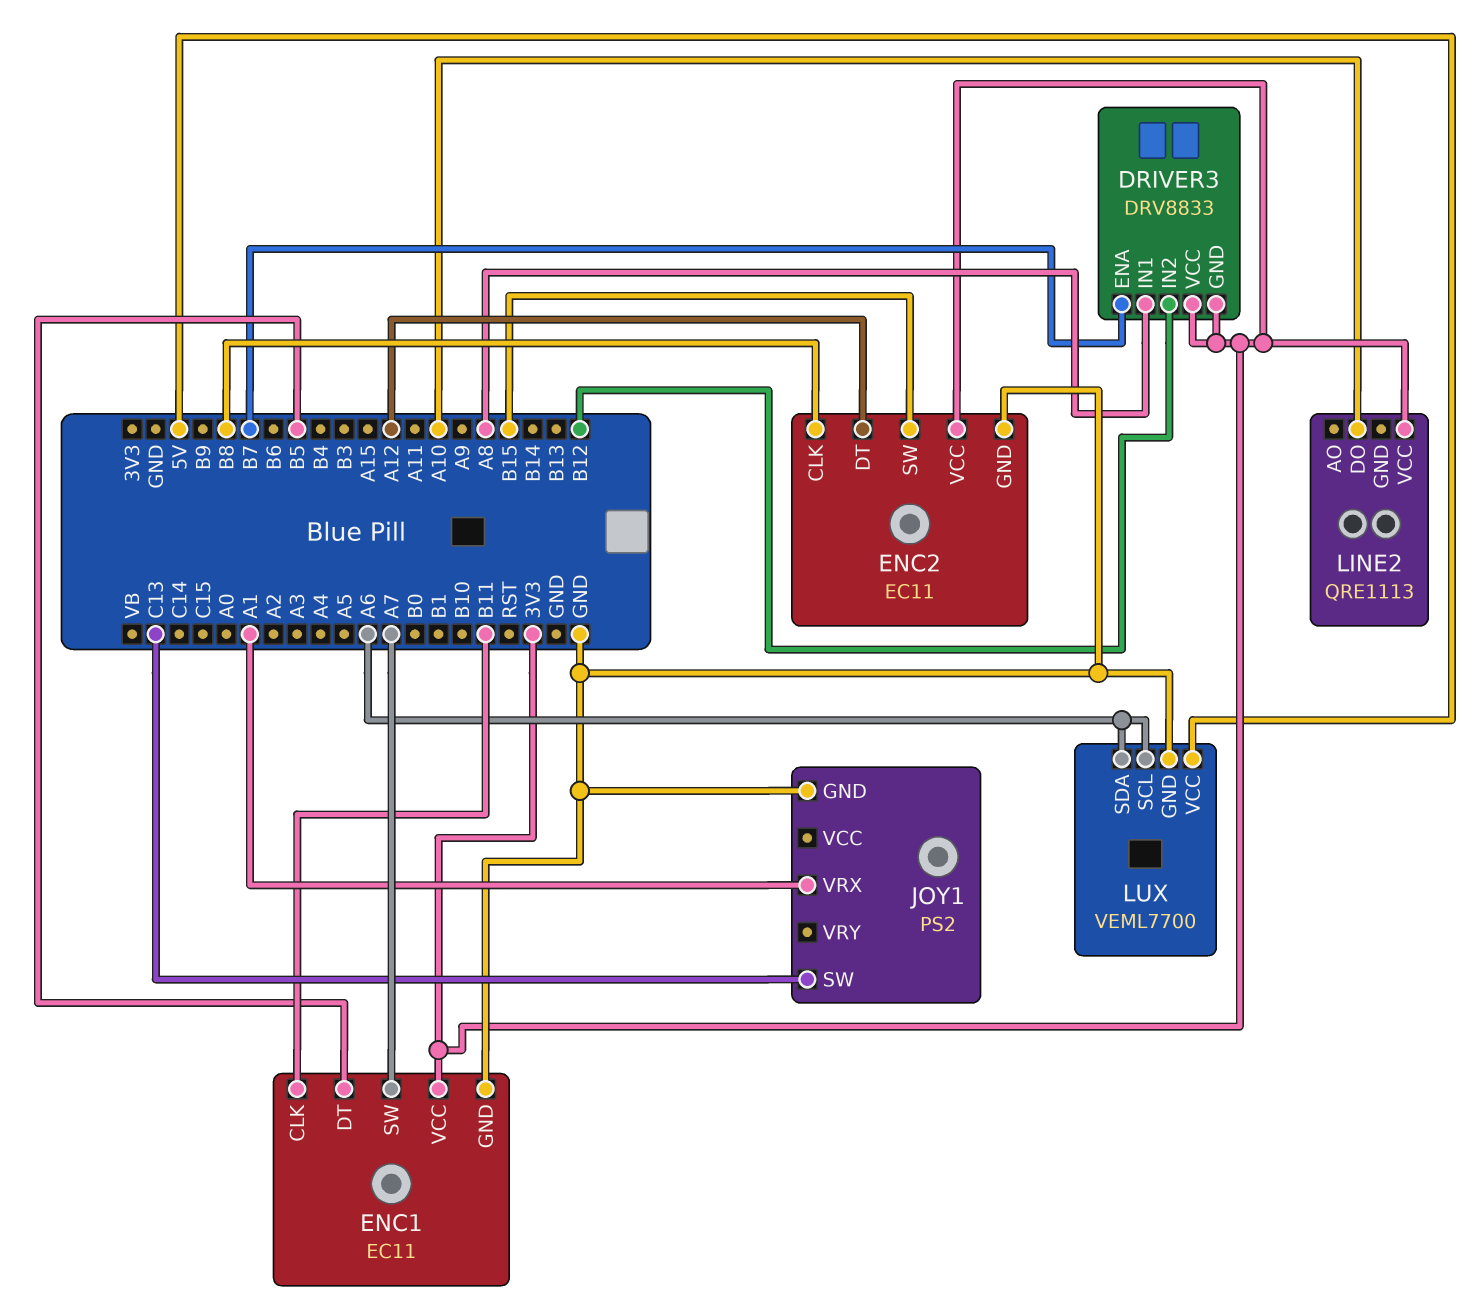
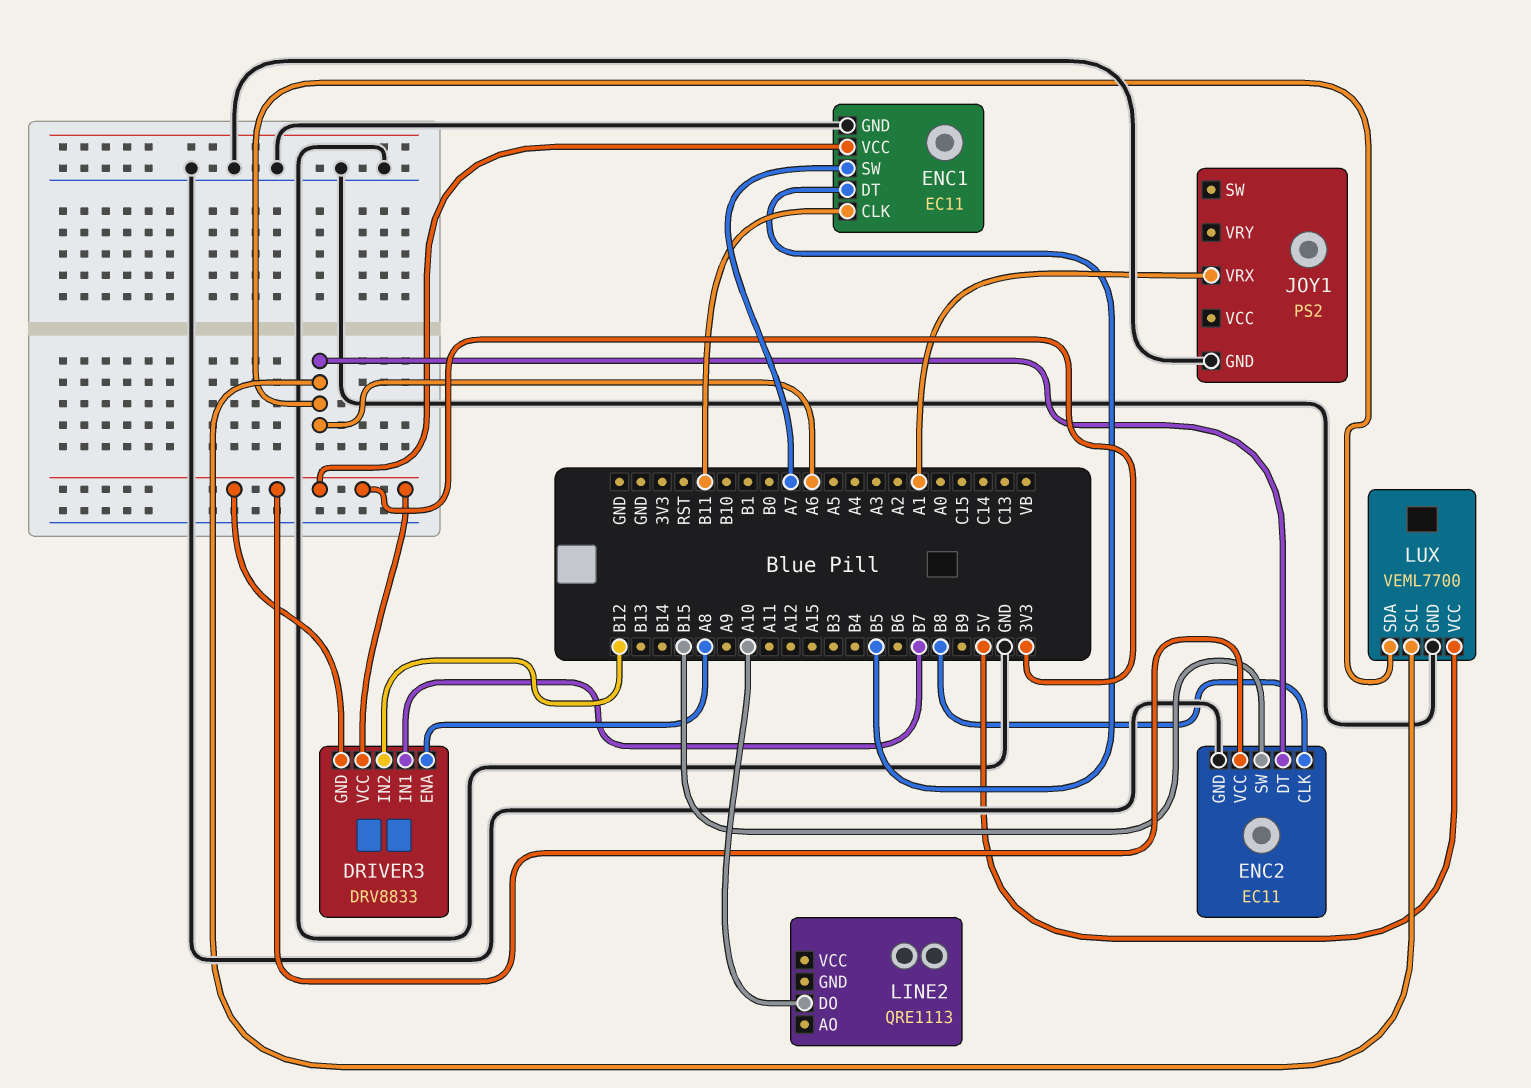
DRIVER3 pin ENA: B7 -> A8
DRIVER3 pin IN1: A8 -> B7
ENC2 pin DT: A12 -> A6
JOY1 pin SW: C13 -> none
LINE2 pin VCC: 3V3 -> none

